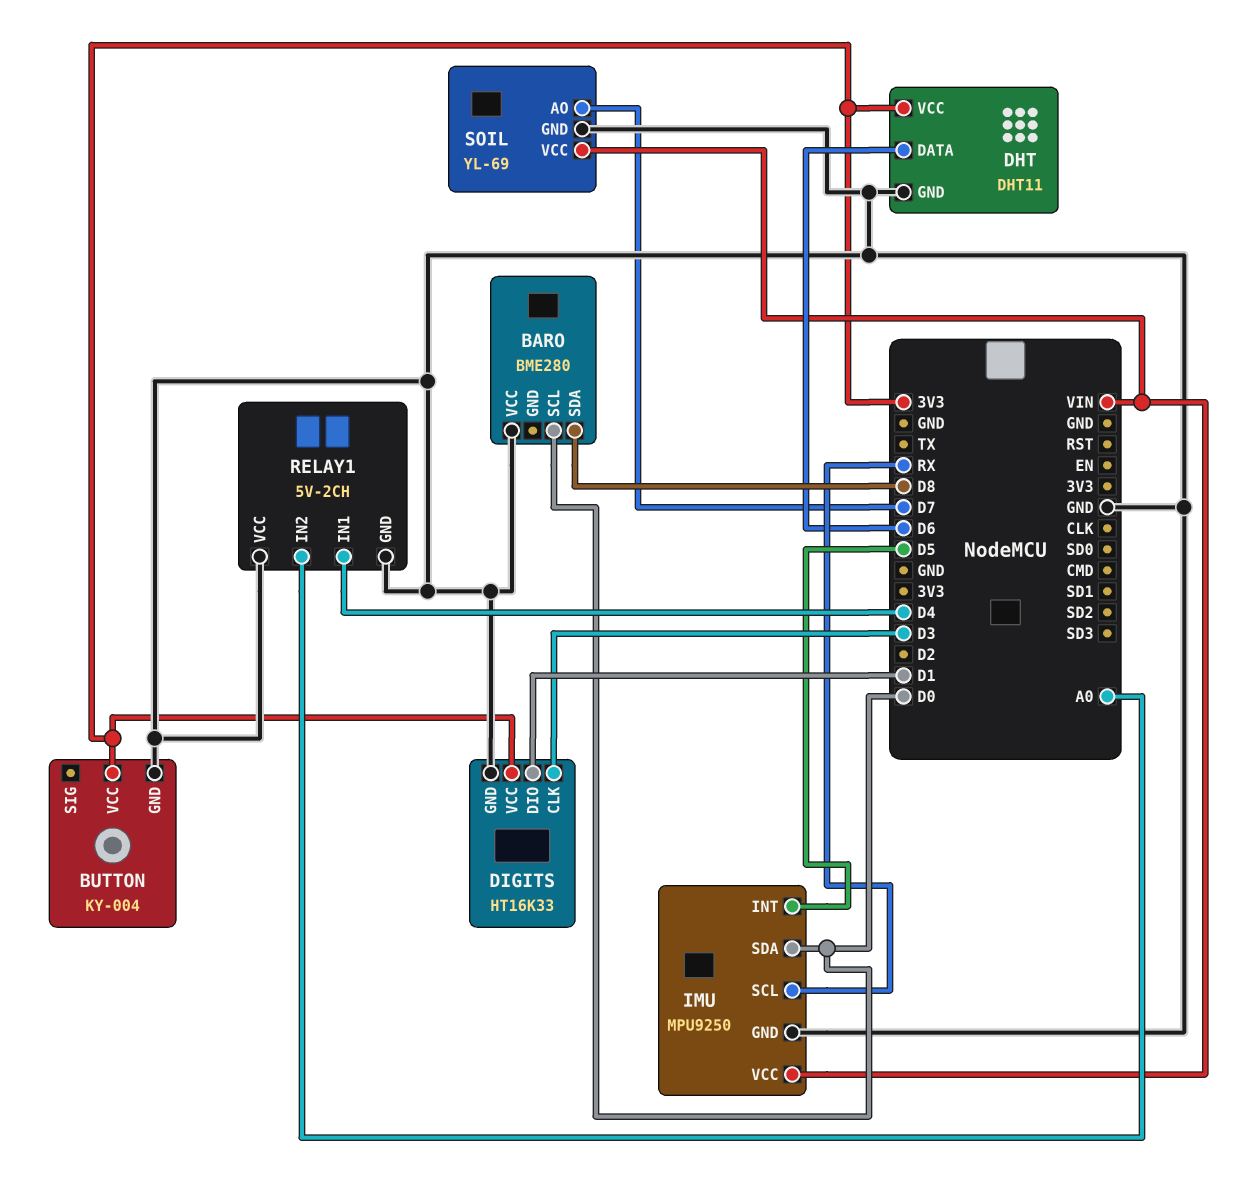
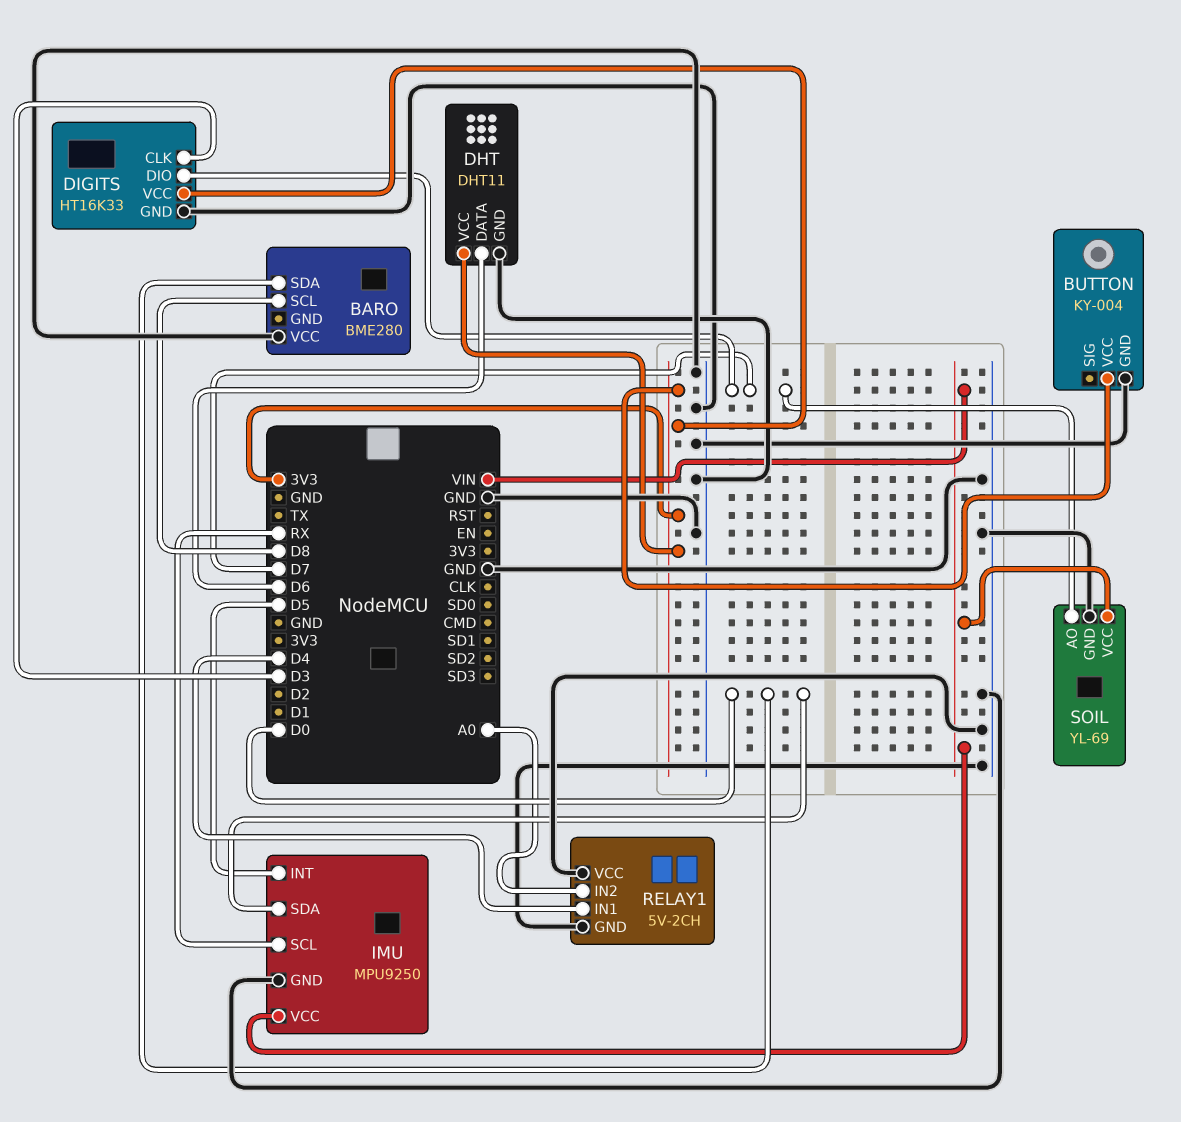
BARO pin SCL: D0 -> D8
BARO pin SDA: D8 -> D0
DIGITS pin DIO: D1 -> D7

